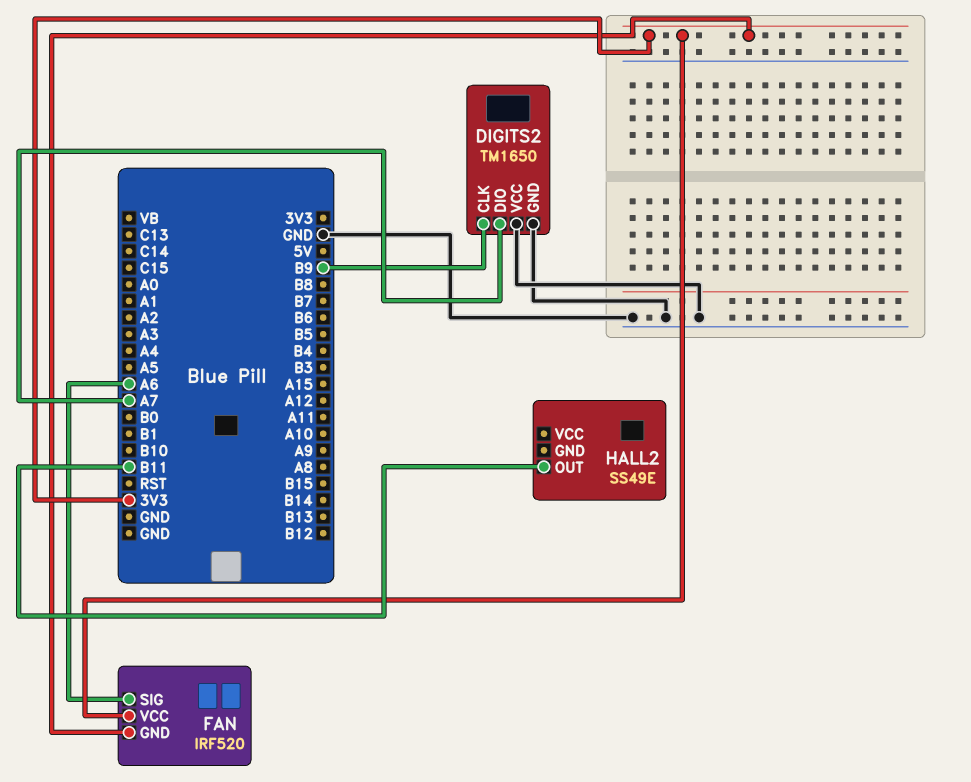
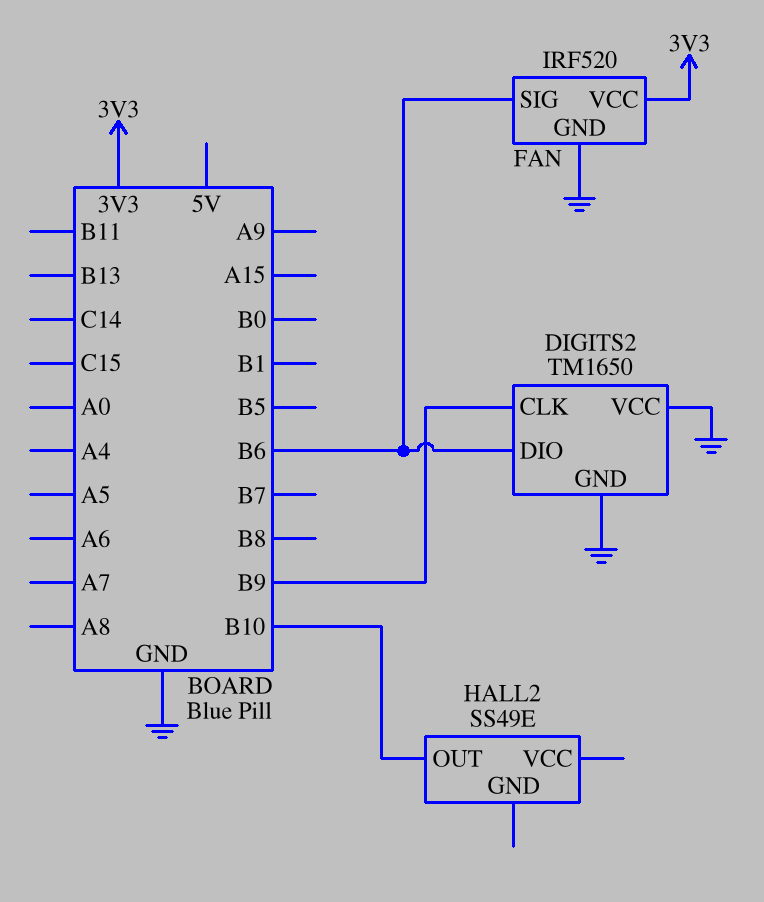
DIGITS2 pin DIO: A7 -> B6
FAN pin GND: 3V3 -> GND
FAN pin SIG: A6 -> B6
HALL2 pin OUT: B11 -> B10

